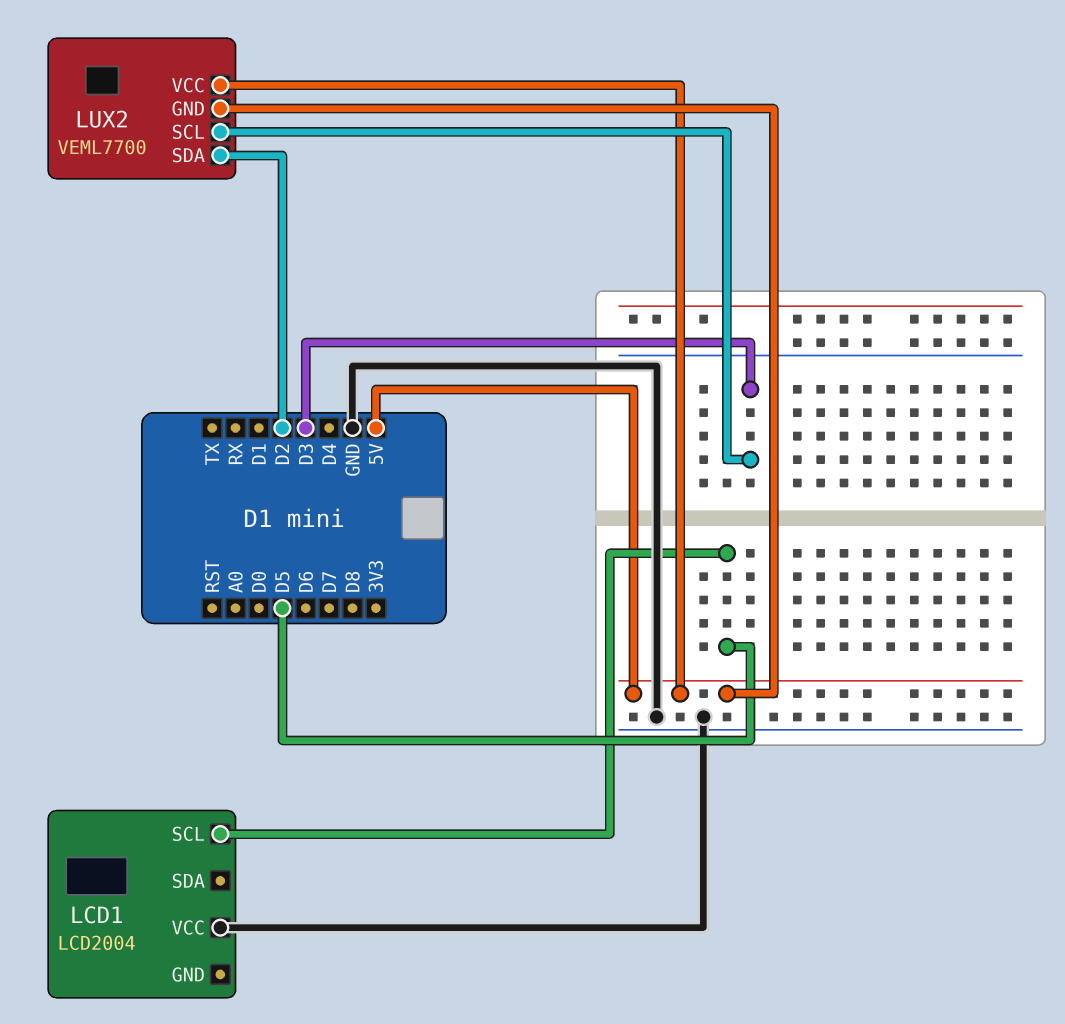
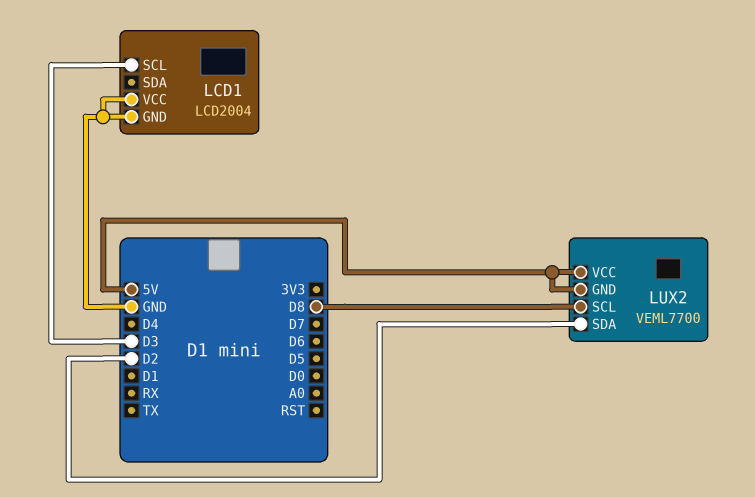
LCD1 pin GND: none -> GND
LCD1 pin SCL: D5 -> D3
LUX2 pin SCL: D3 -> D8

